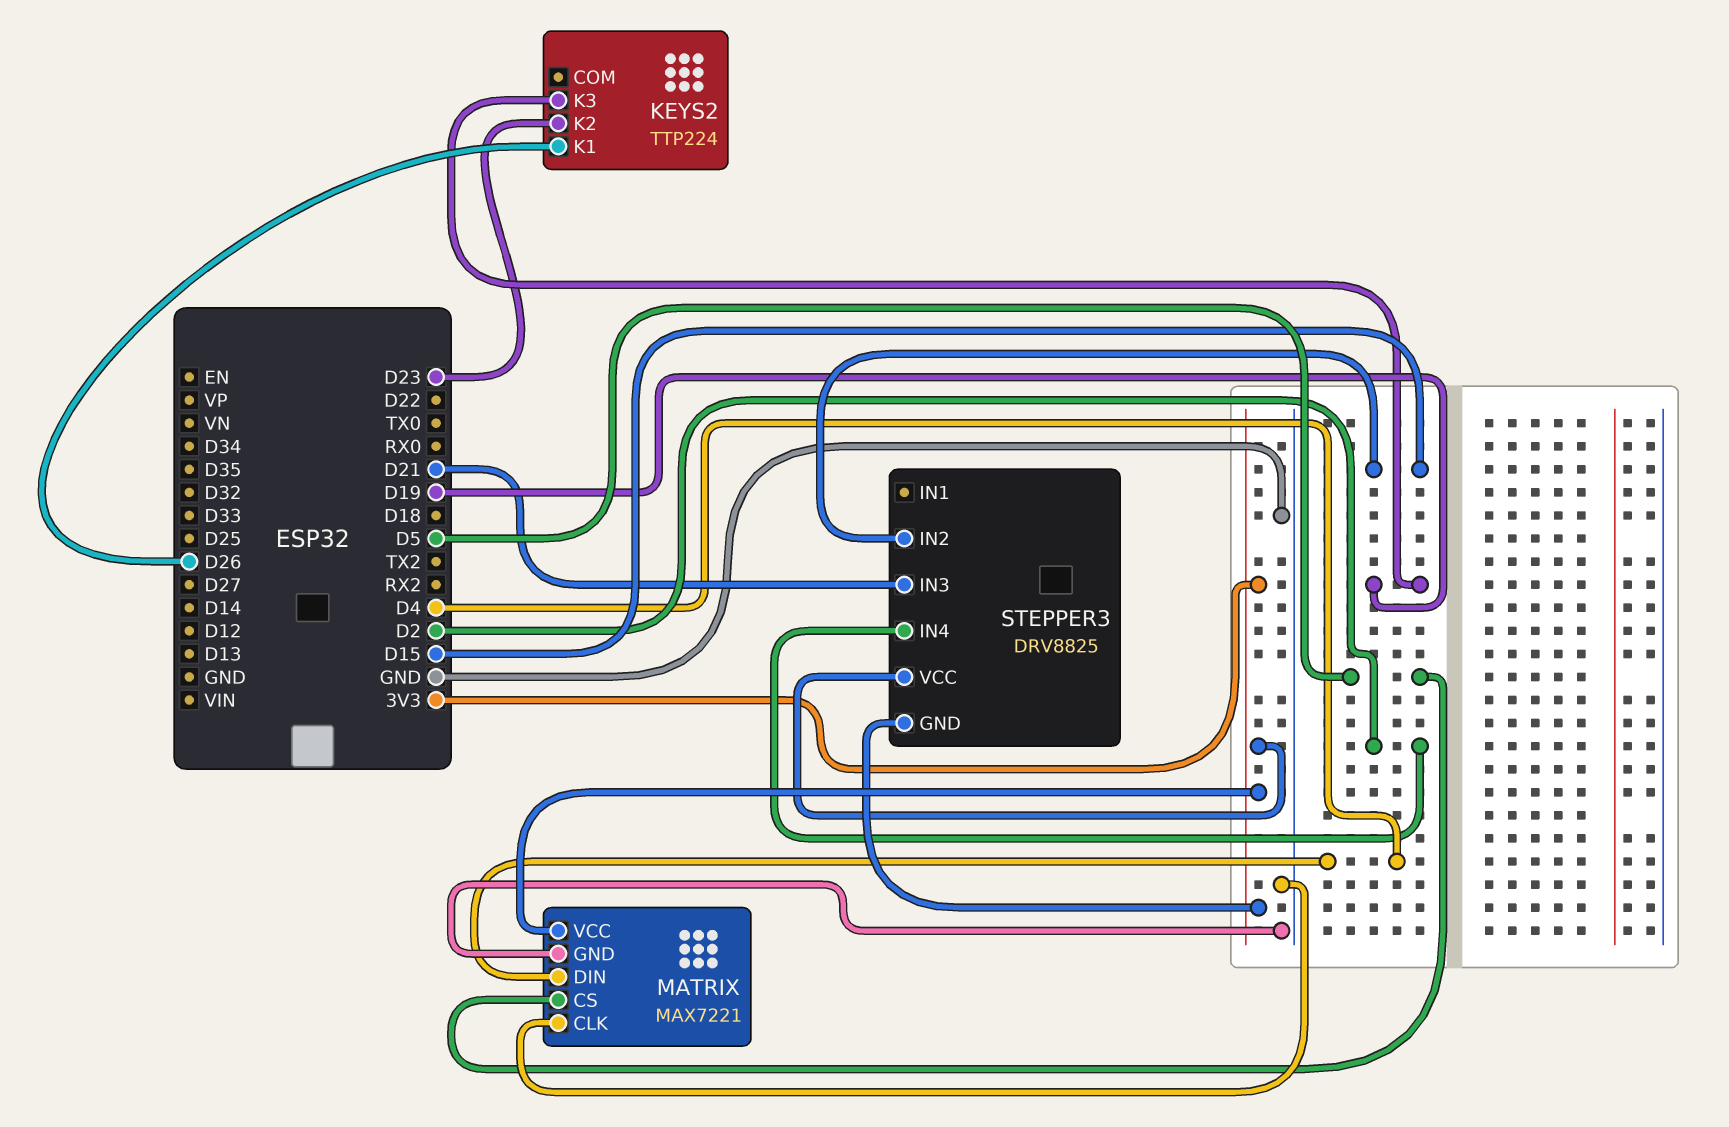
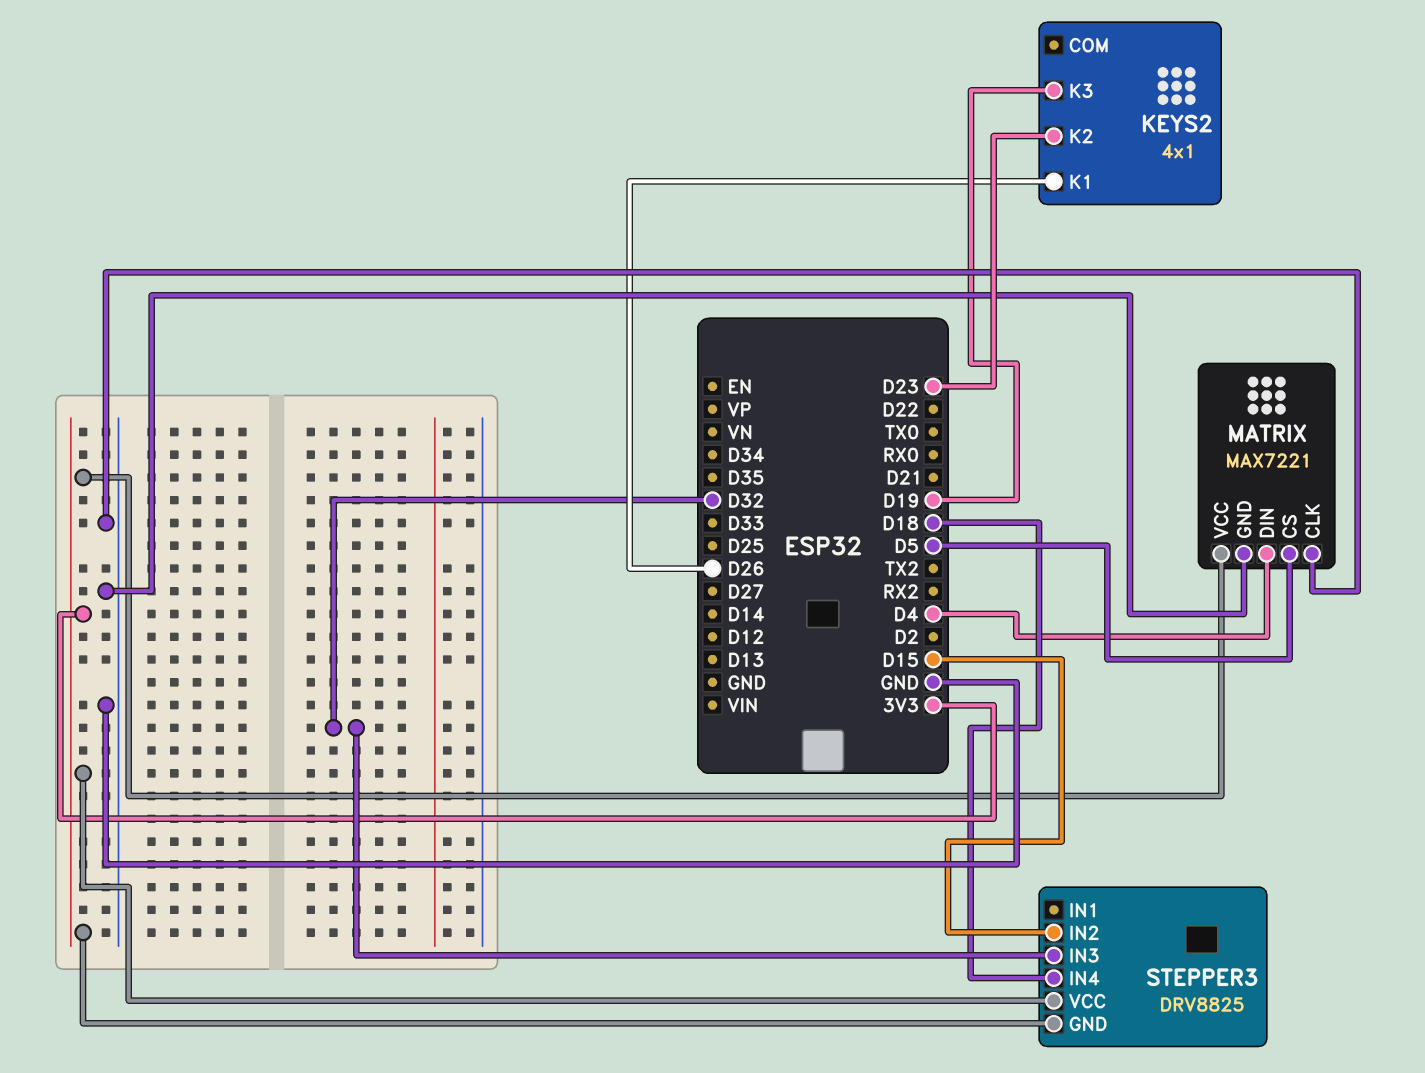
KEYS2: TTP224 -> 4x1
STEPPER3 pin IN3: D21 -> D32
STEPPER3 pin IN4: D2 -> D18

